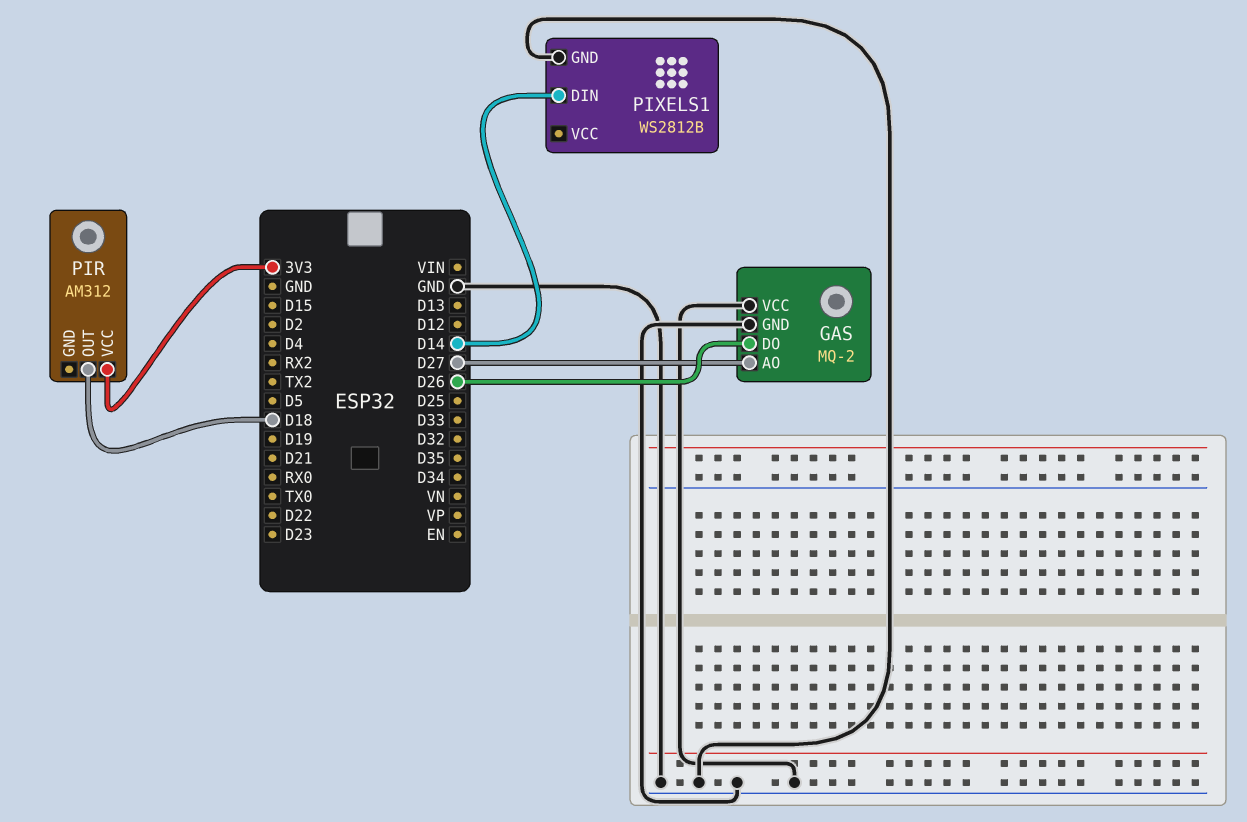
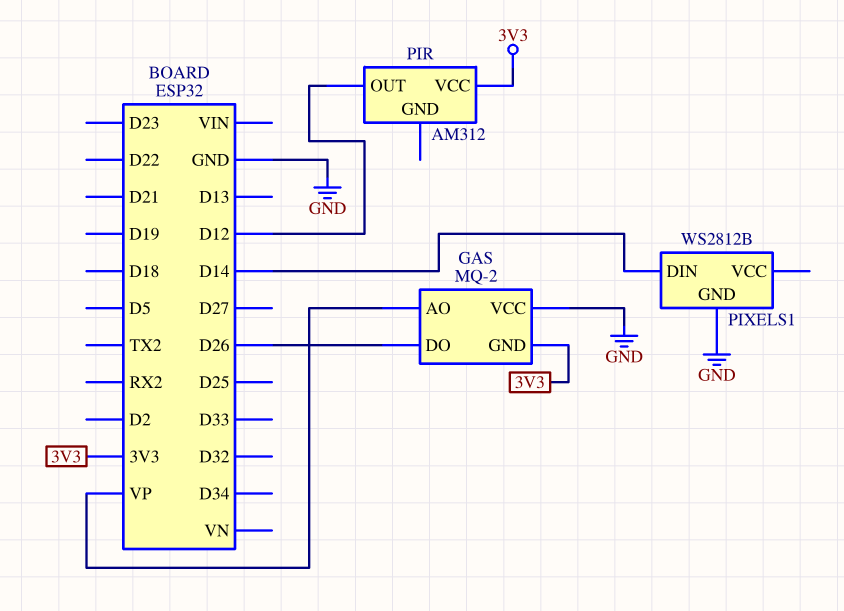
GAS pin AO: D27 -> VP
GAS pin GND: GND -> 3V3
PIR pin OUT: D18 -> D12

